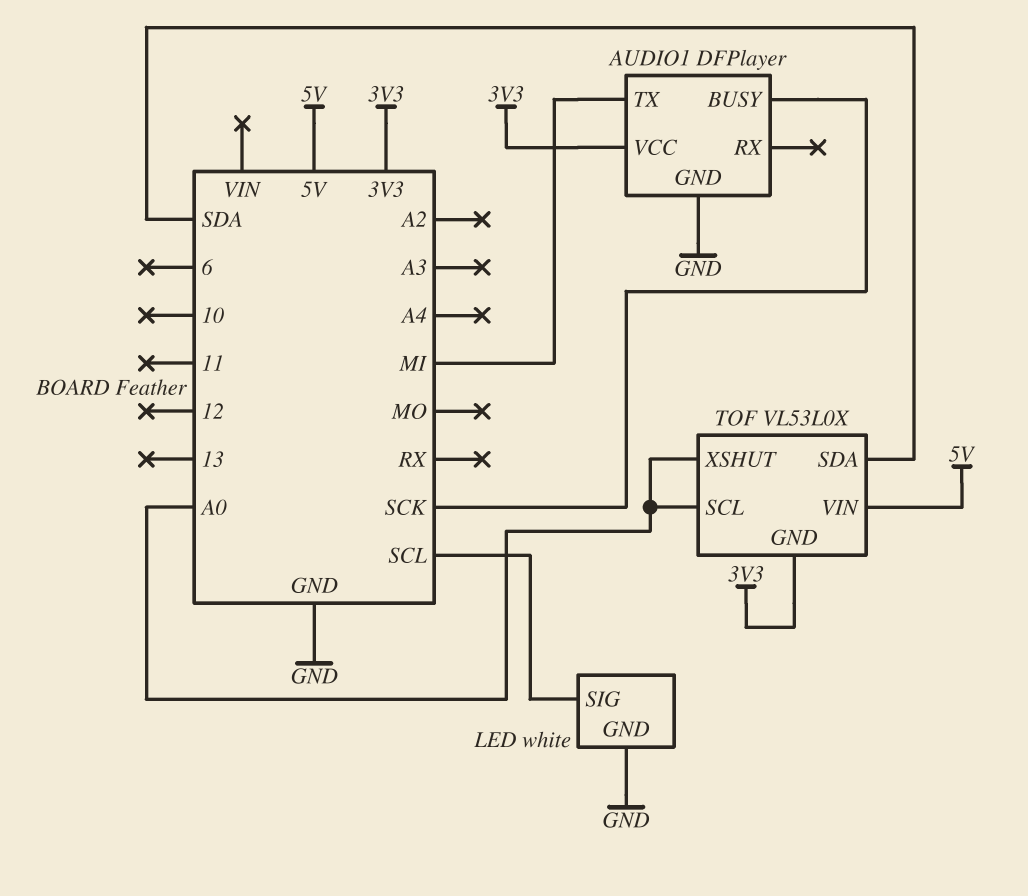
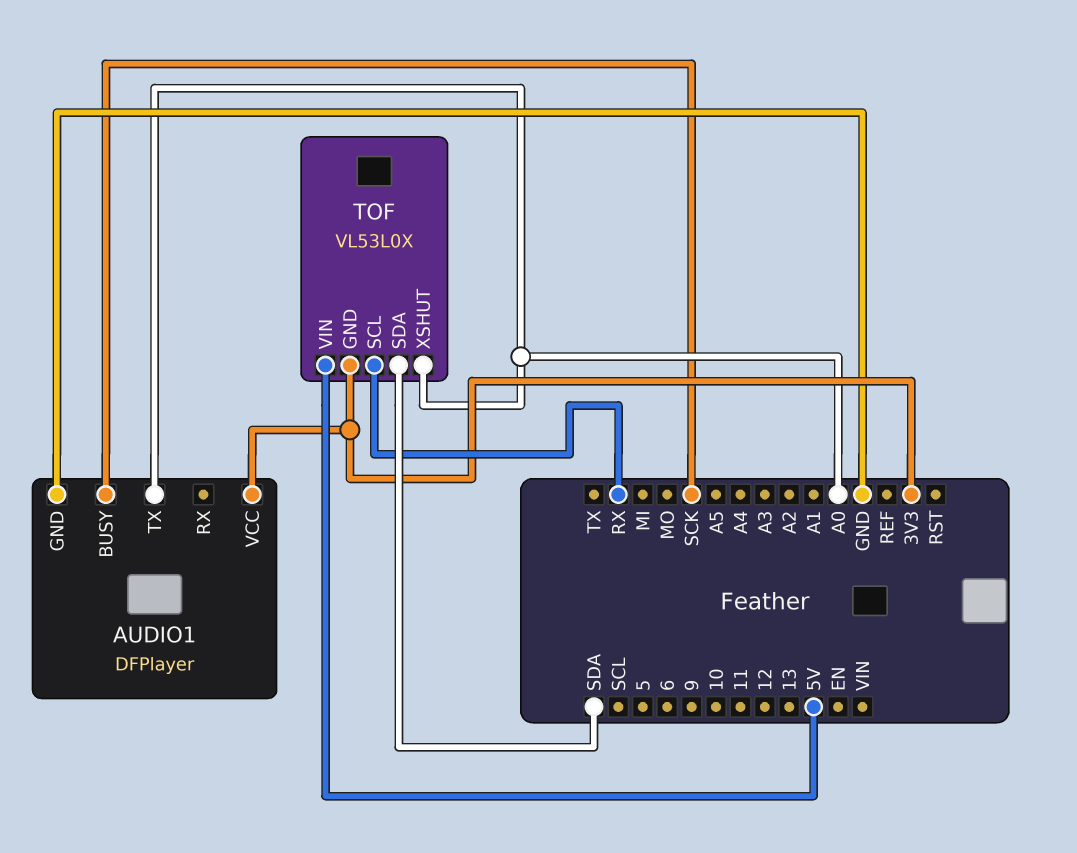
AUDIO1 pin TX: MI -> A0
LED: white -> none
LED pin GND: GND -> none
LED pin SIG: SCL -> none
TOF pin SCL: A0 -> RX

